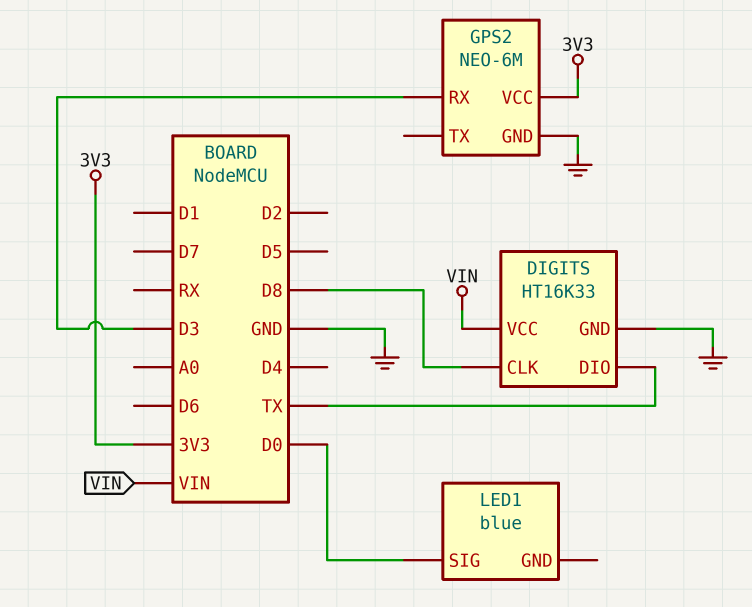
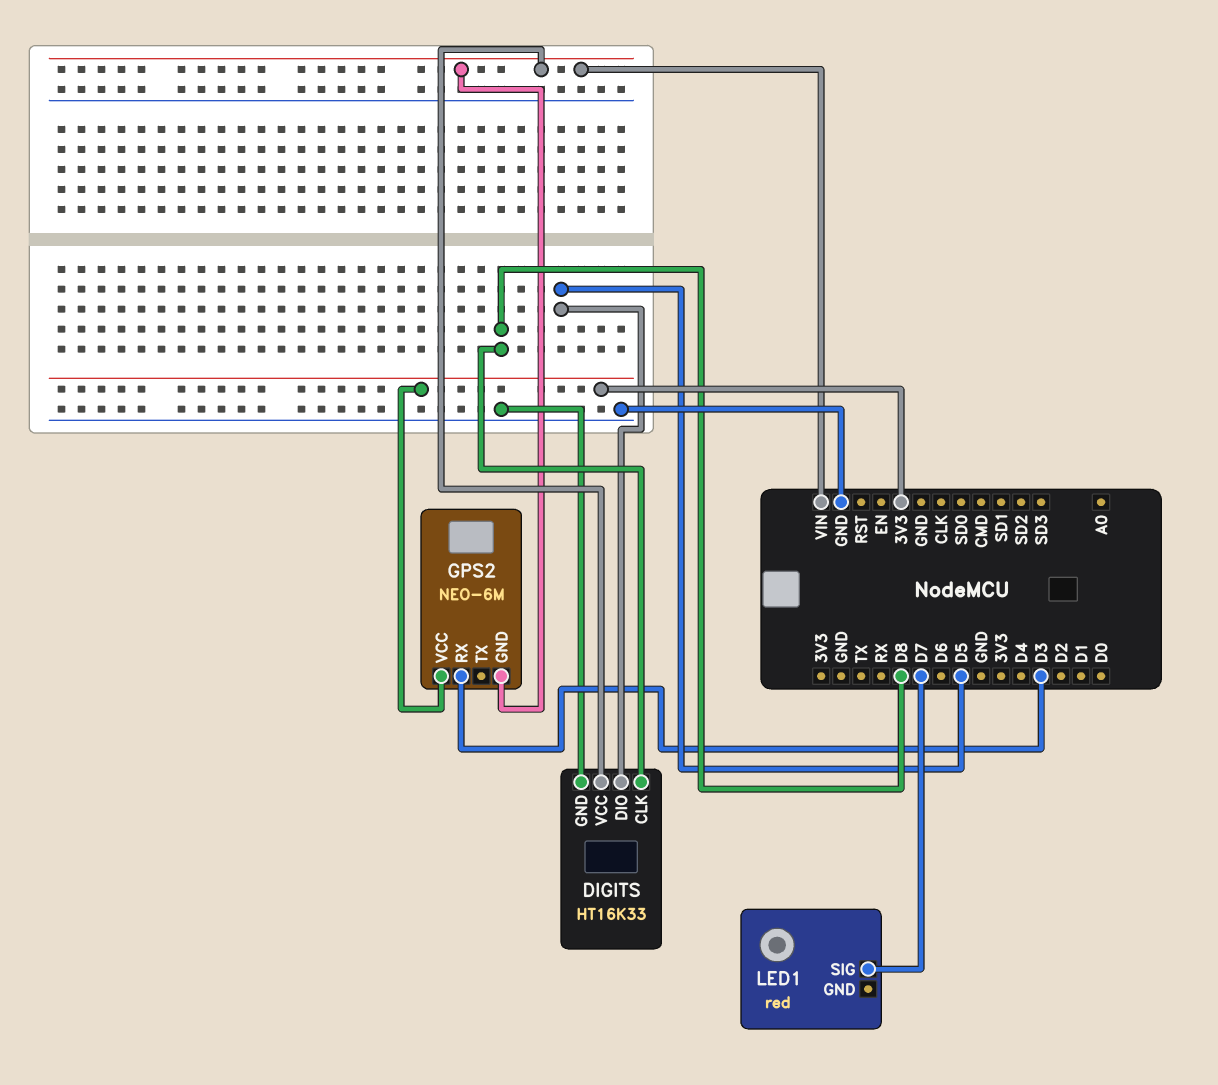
DIGITS pin DIO: TX -> D5
GPS2 pin GND: GND -> VIN
LED1: blue -> red
LED1 pin SIG: D0 -> D7

